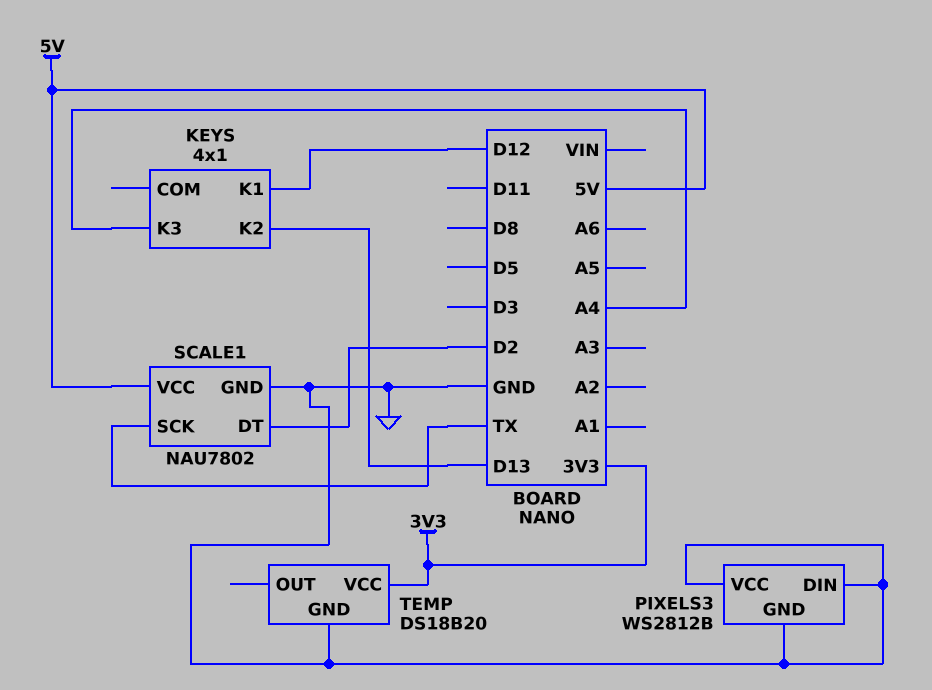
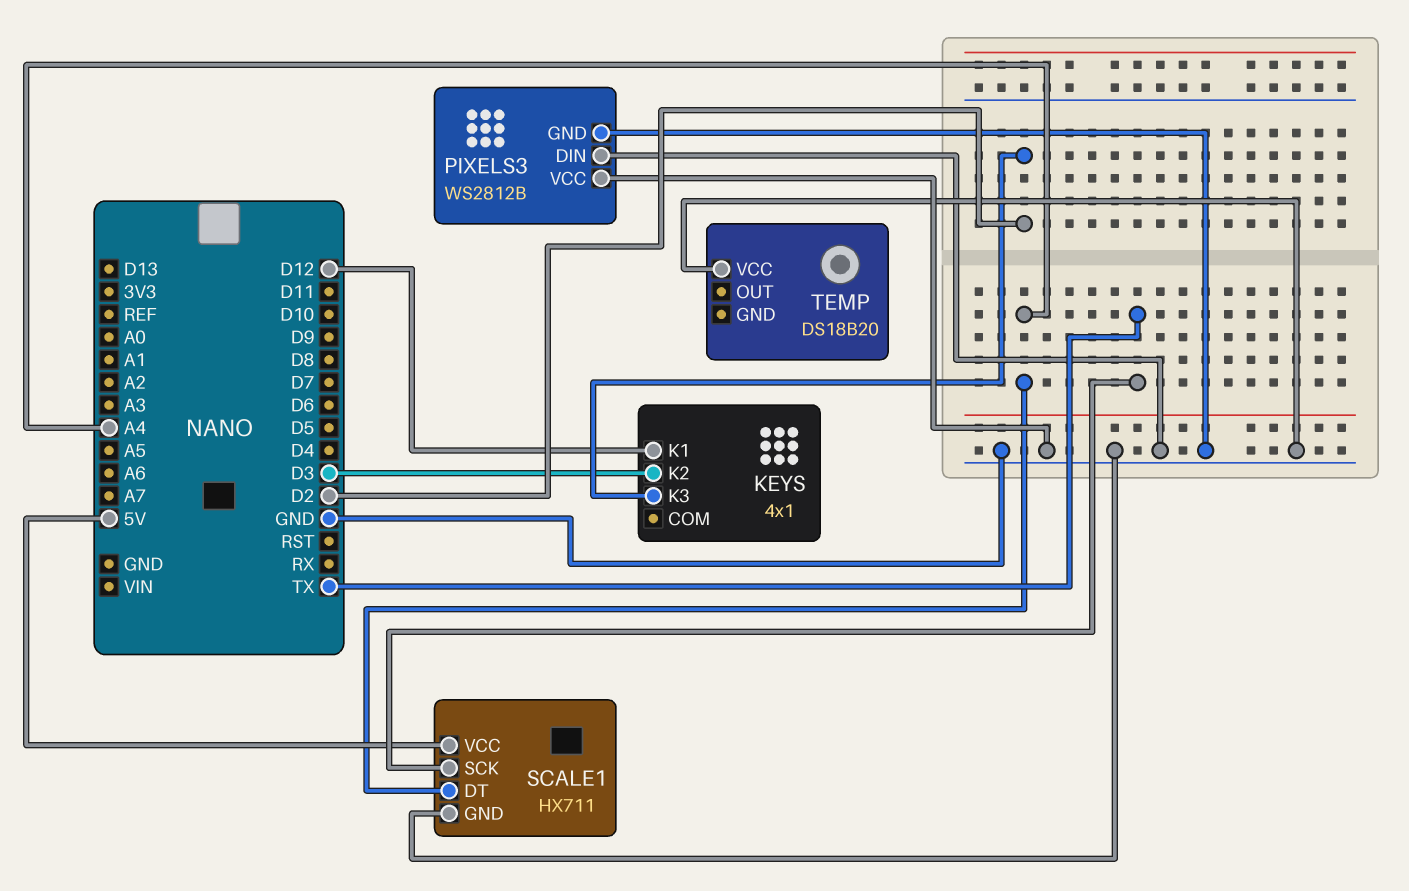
KEYS pin K2: D13 -> D3
KEYS pin K3: A4 -> D2
SCALE1: NAU7802 -> HX711
SCALE1 pin DT: D2 -> A4
TEMP pin GND: GND -> none
TEMP pin VCC: 3V3 -> GND

